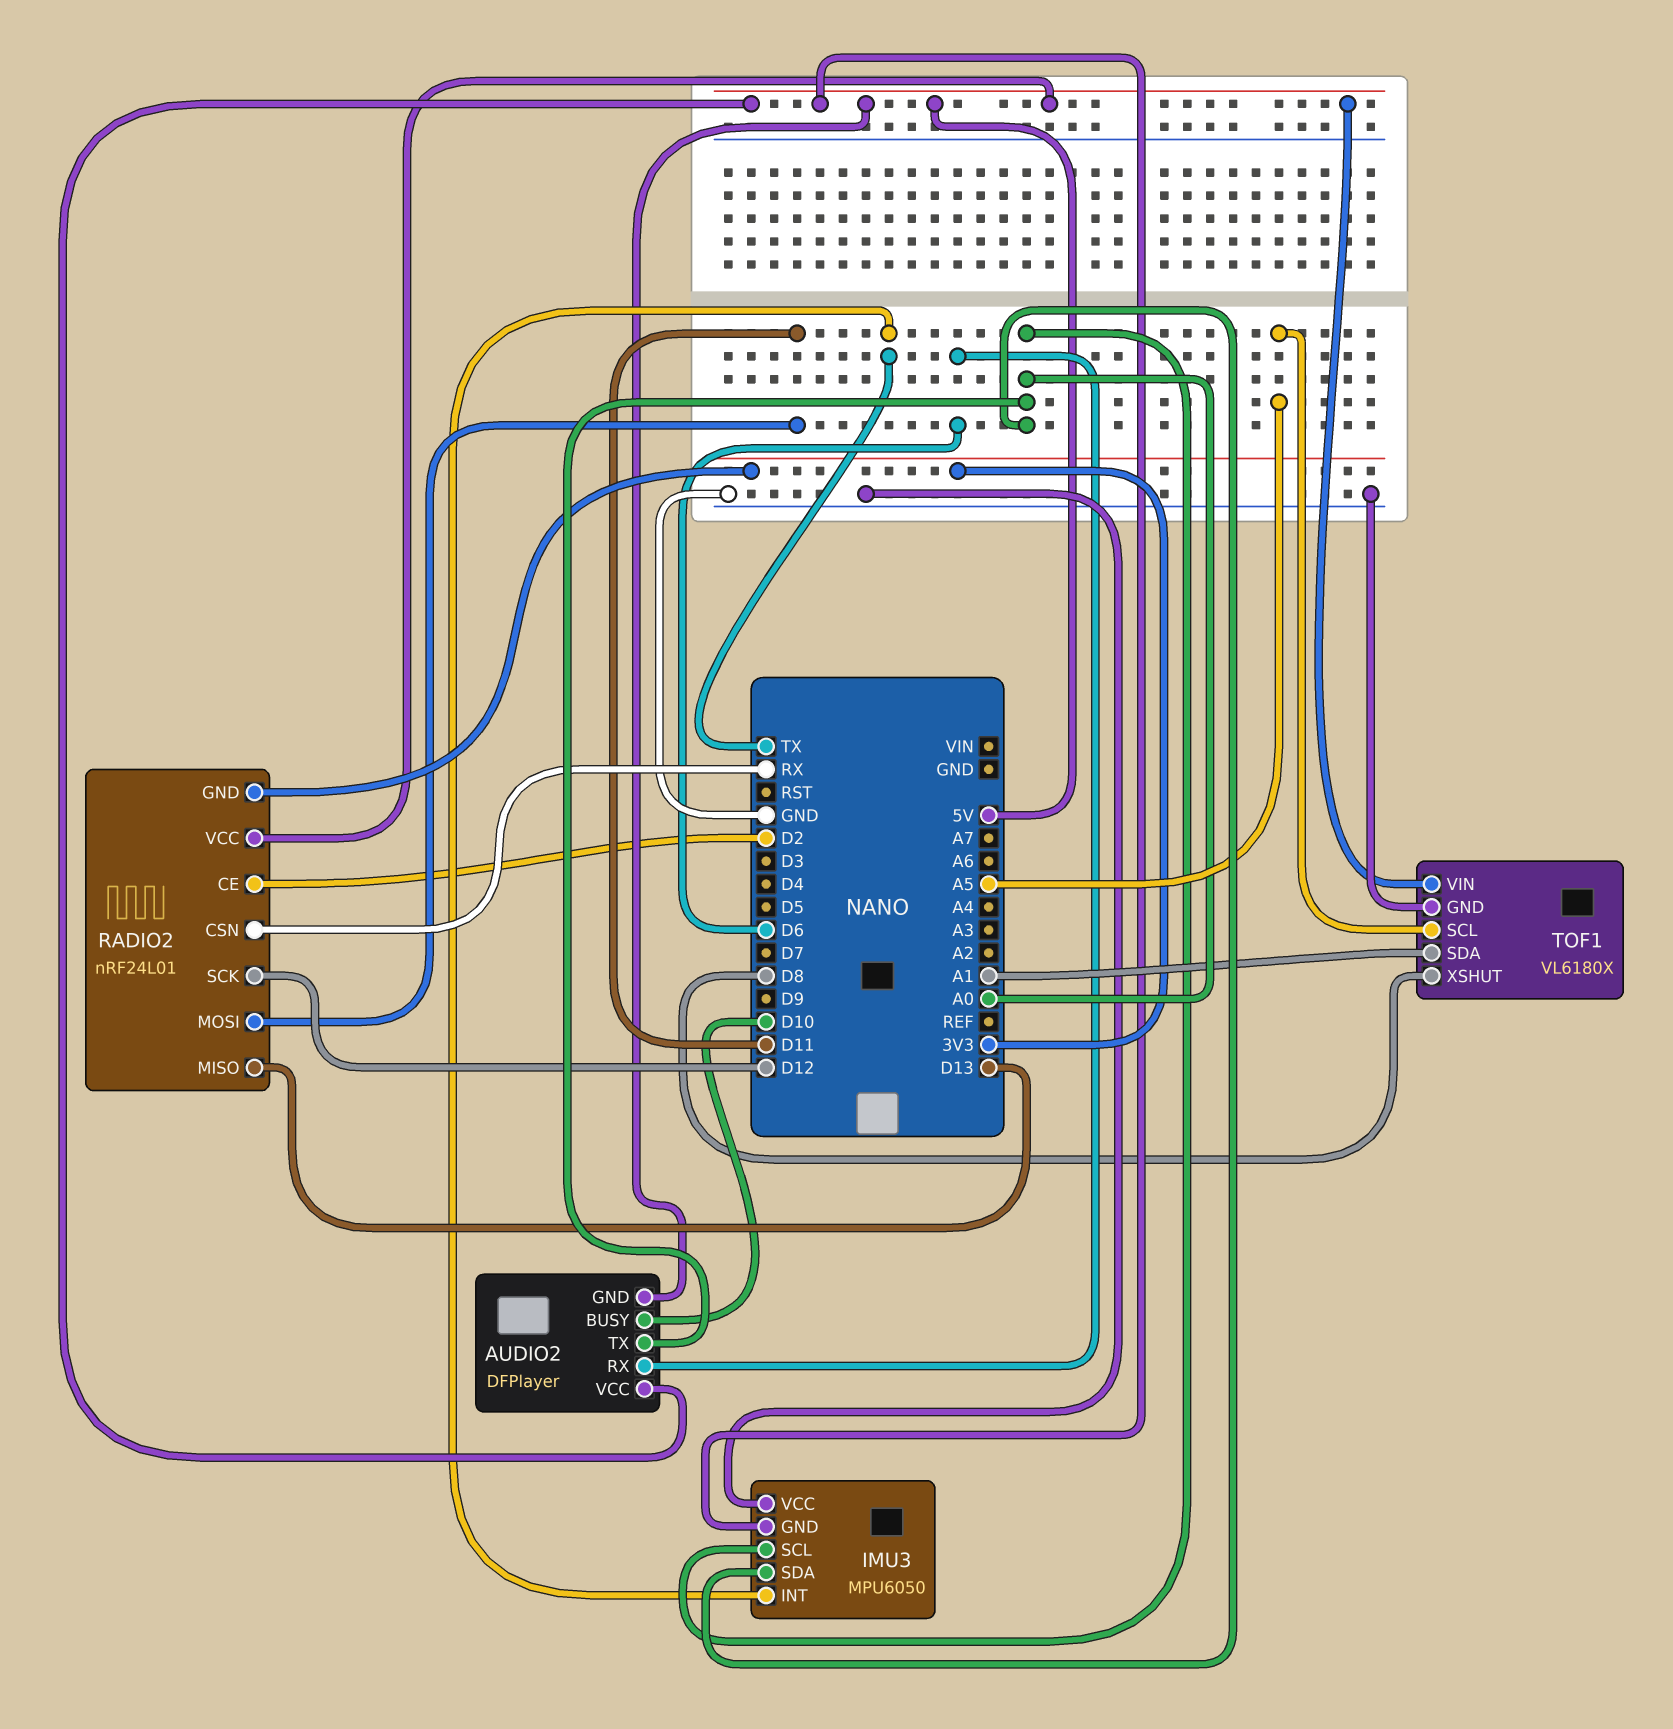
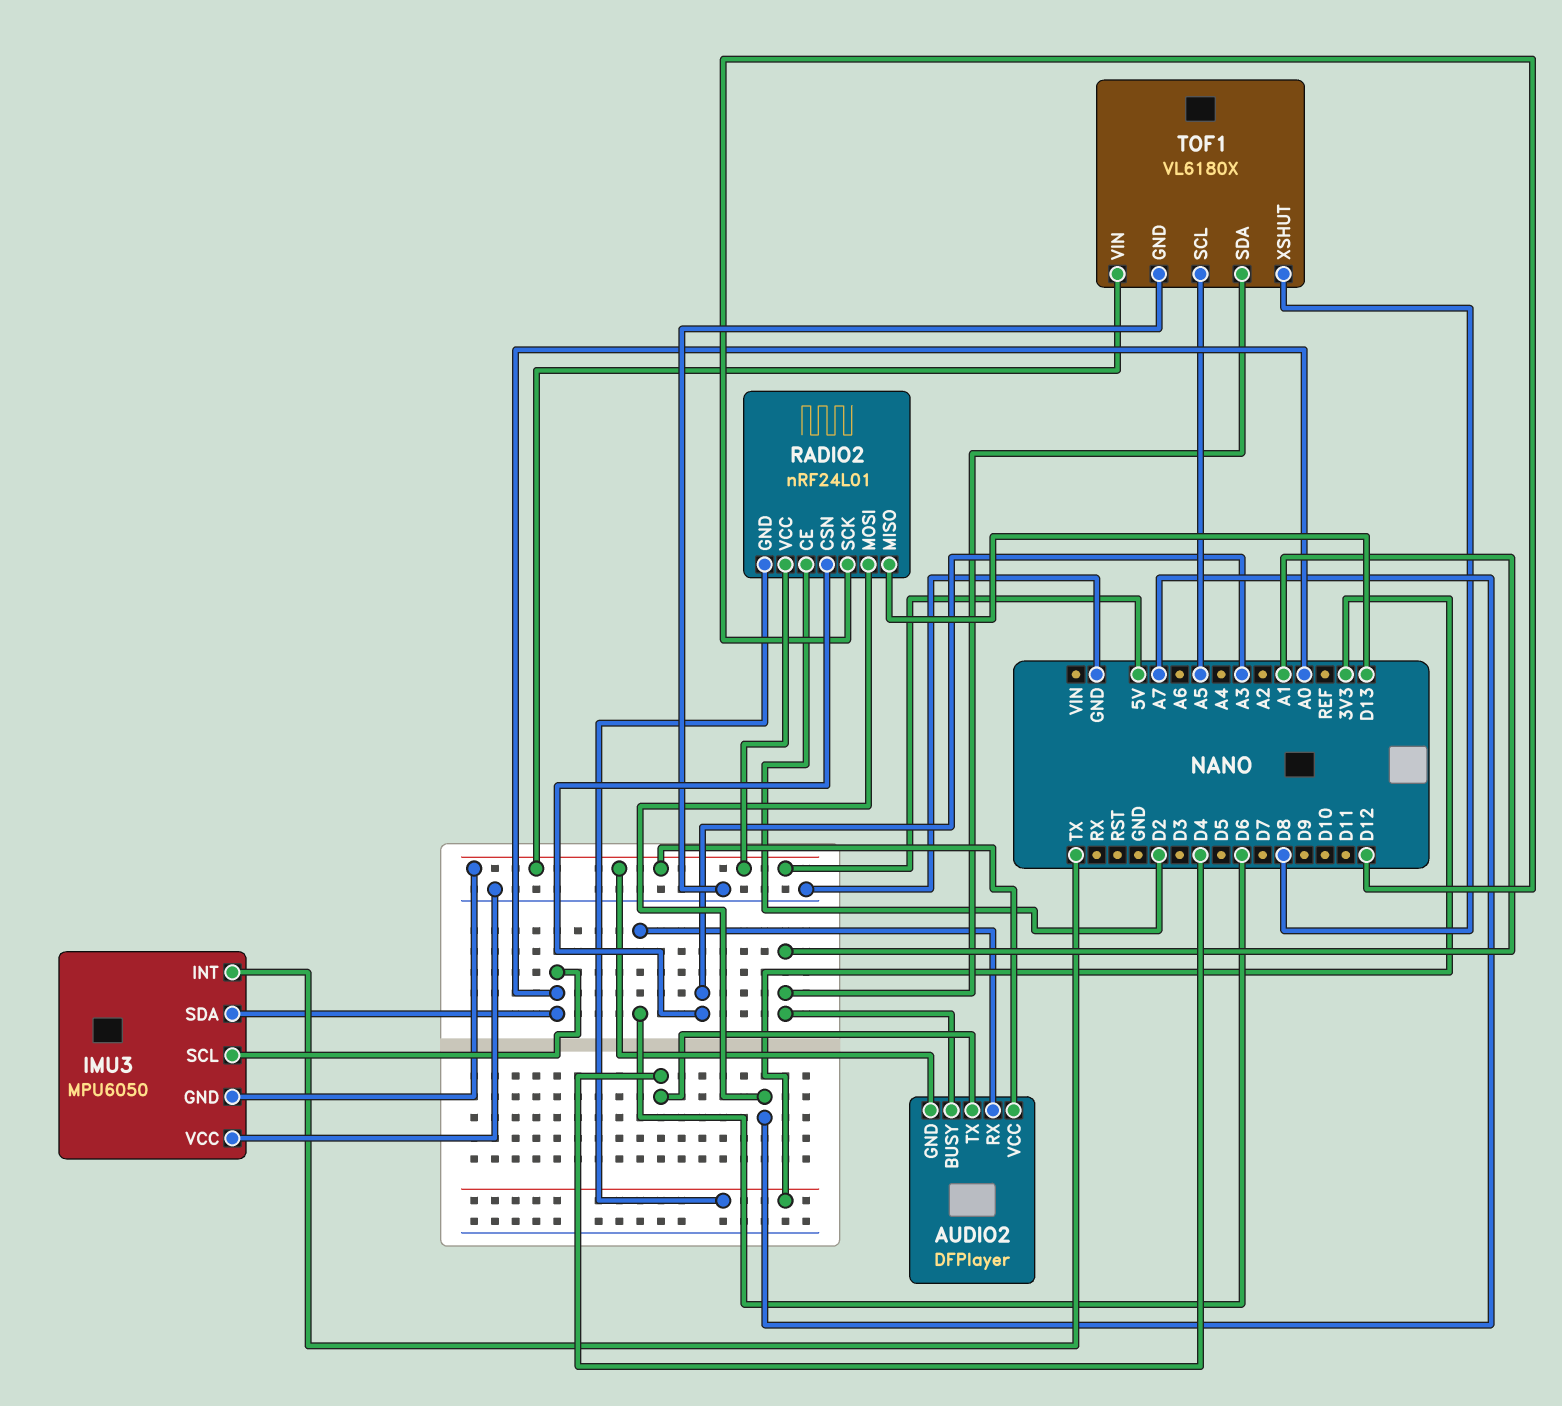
AUDIO2 pin BUSY: D10 -> A1
AUDIO2 pin TX: A0 -> D4
RADIO2 pin CSN: RX -> A3
RADIO2 pin MOSI: D11 -> A7

